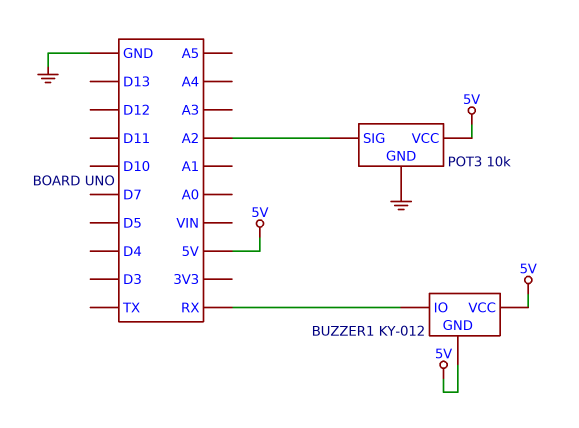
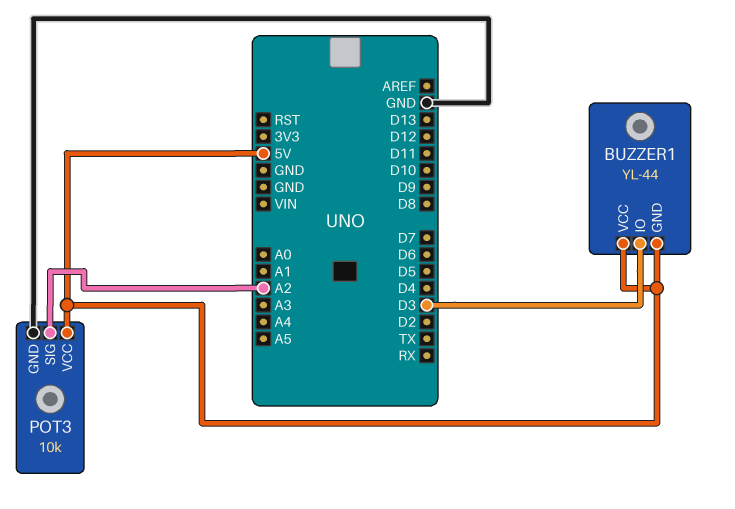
BUZZER1: KY-012 -> YL-44
BUZZER1 pin IO: RX -> D3

